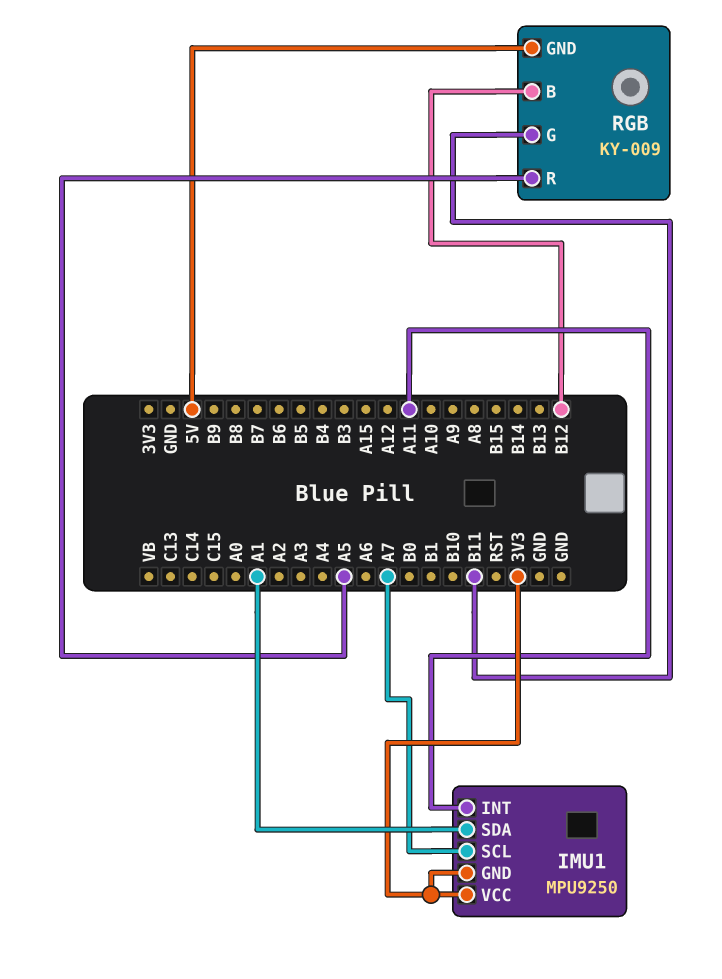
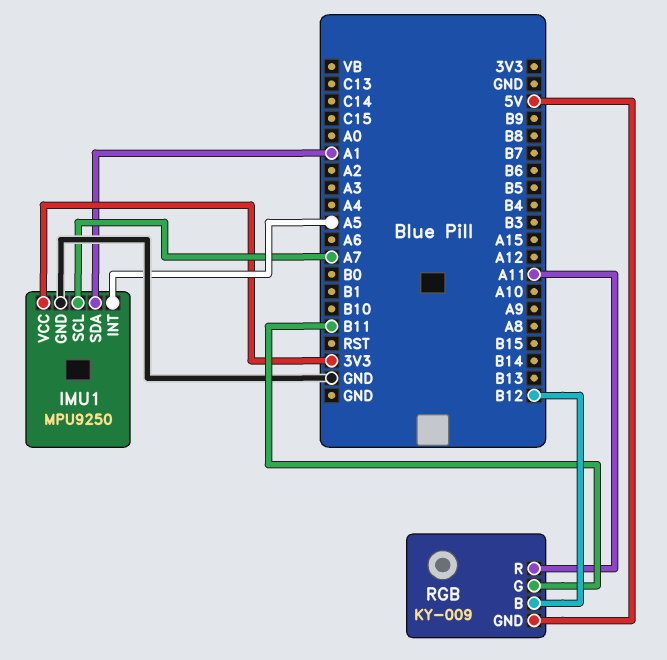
IMU1 pin GND: 3V3 -> GND
IMU1 pin INT: A11 -> A5
RGB pin R: A5 -> A11

